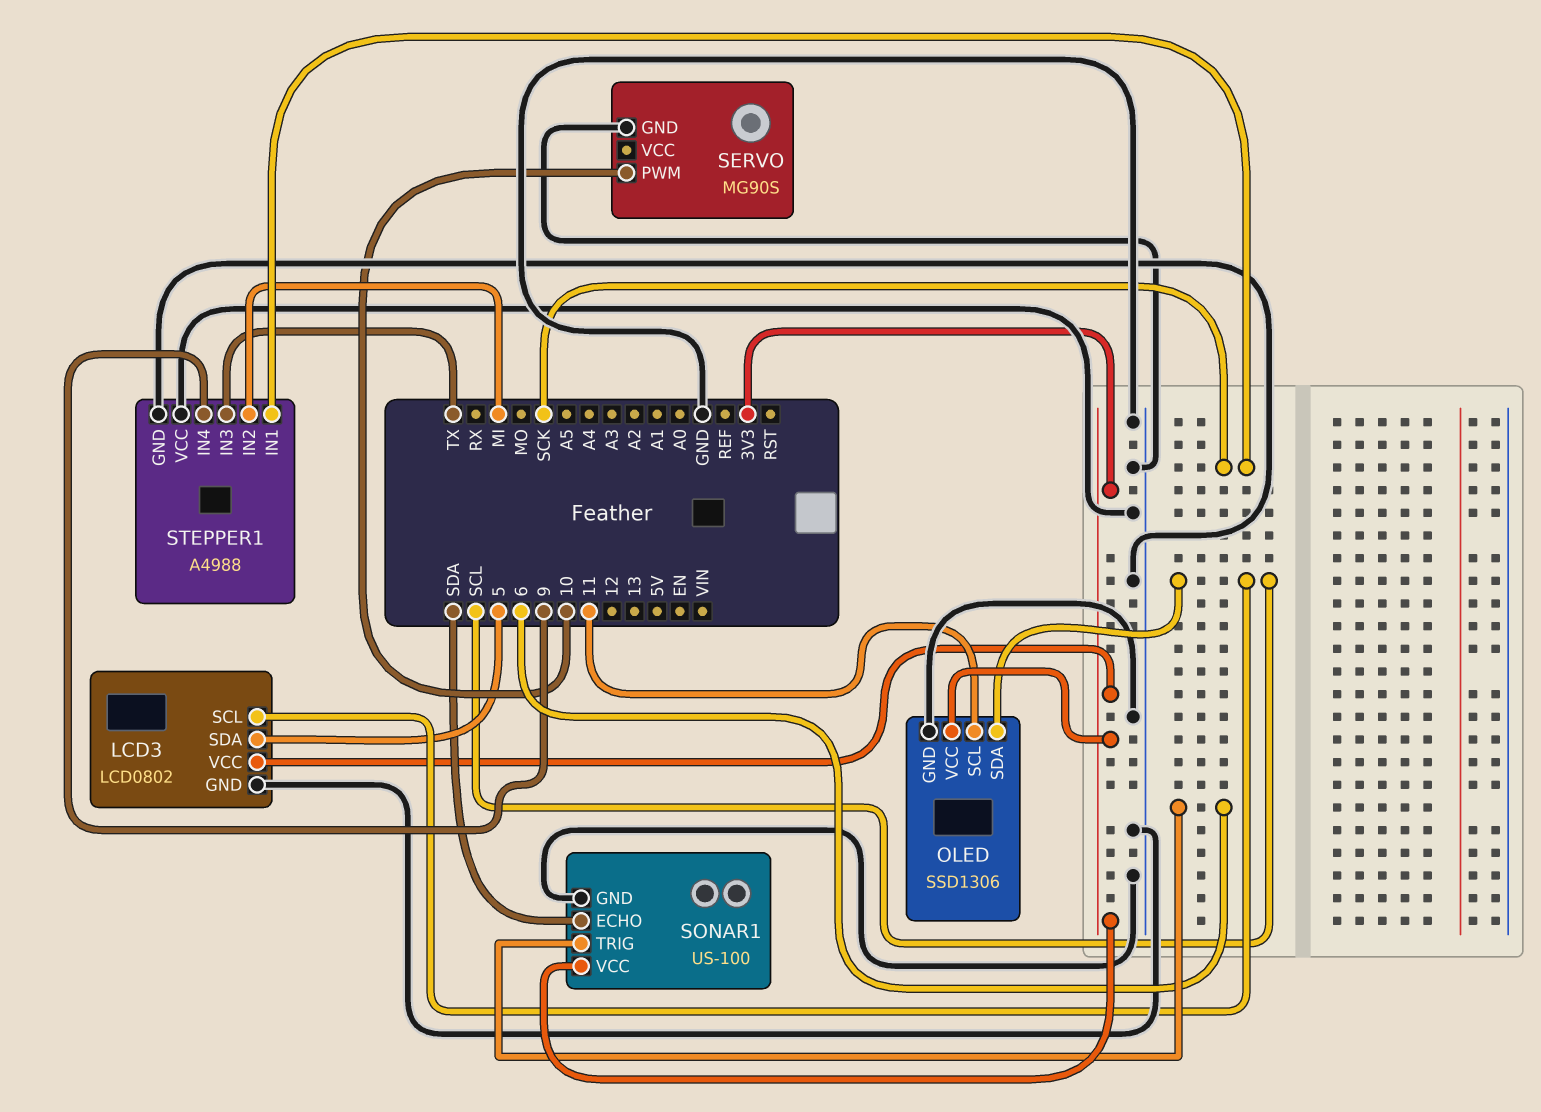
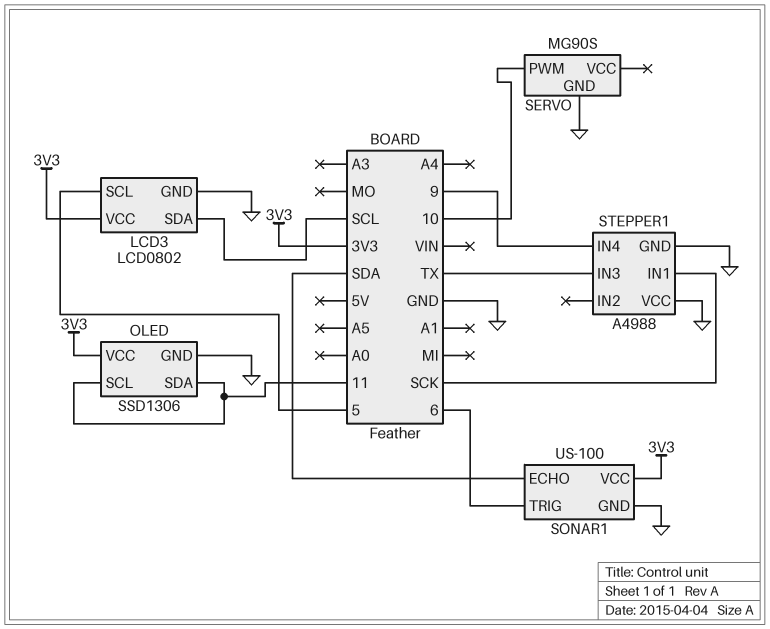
LCD3 pin SCL: SCL -> 5
LCD3 pin SDA: 5 -> SCL
OLED pin SDA: SCL -> 11
STEPPER1 pin IN2: MI -> none

